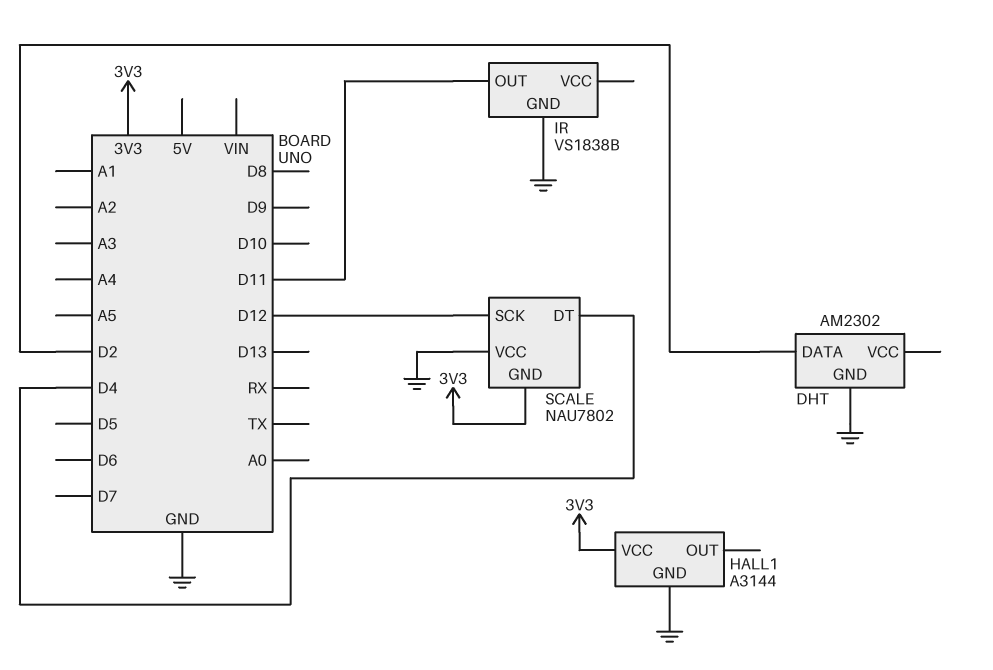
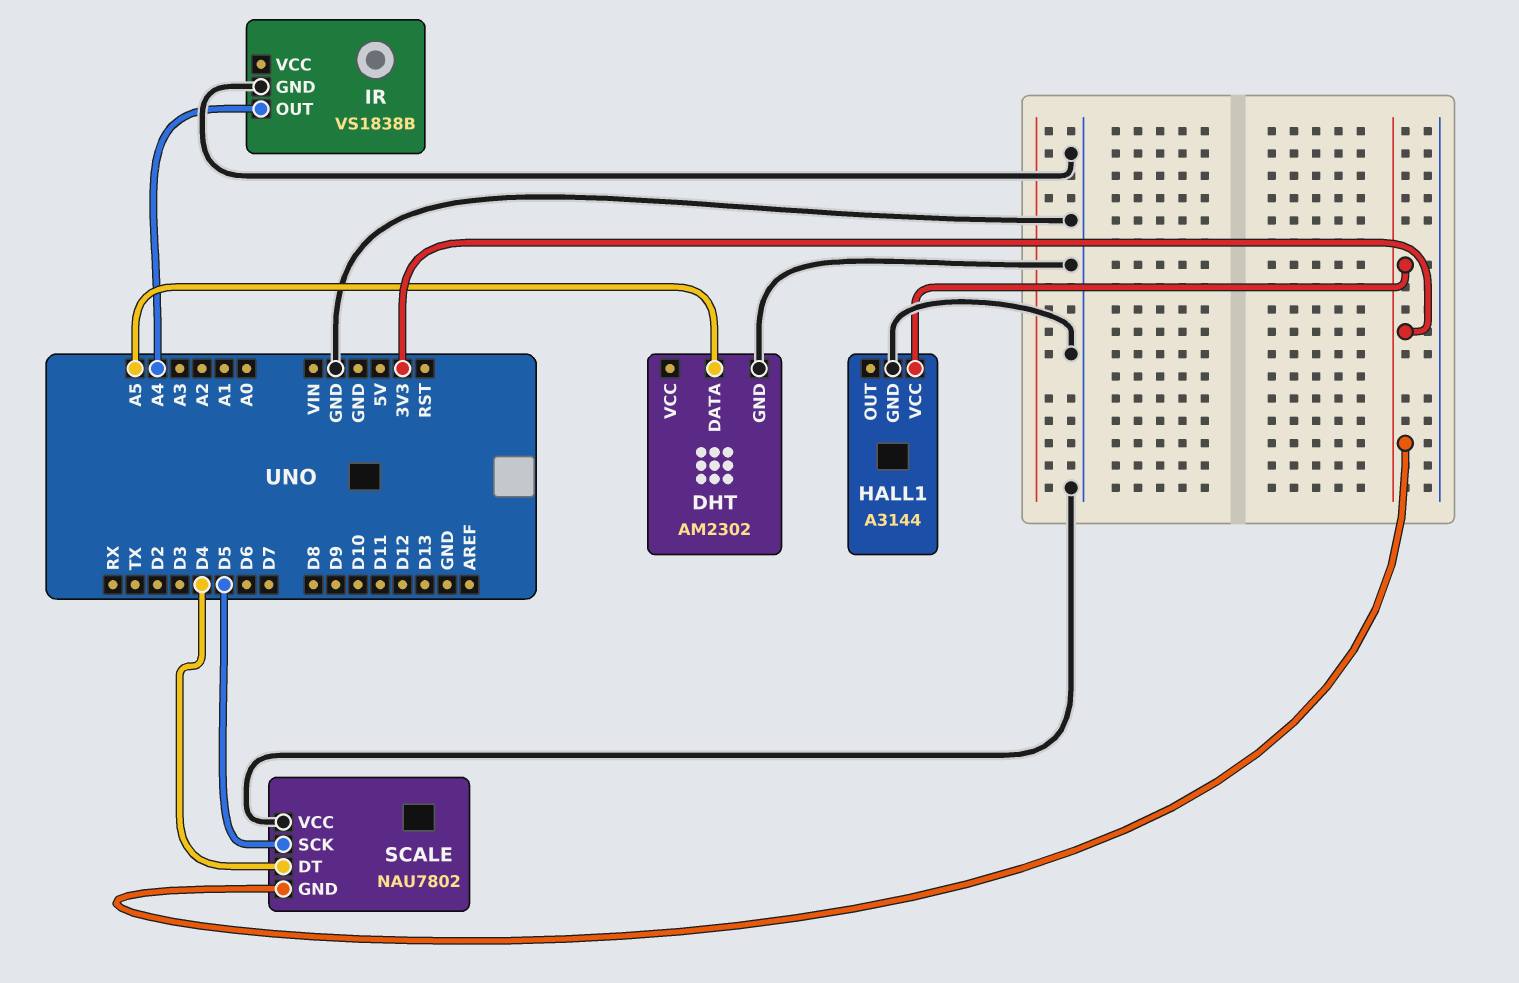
DHT pin DATA: D2 -> A5
IR pin OUT: D11 -> A4
SCALE pin SCK: D12 -> D5

